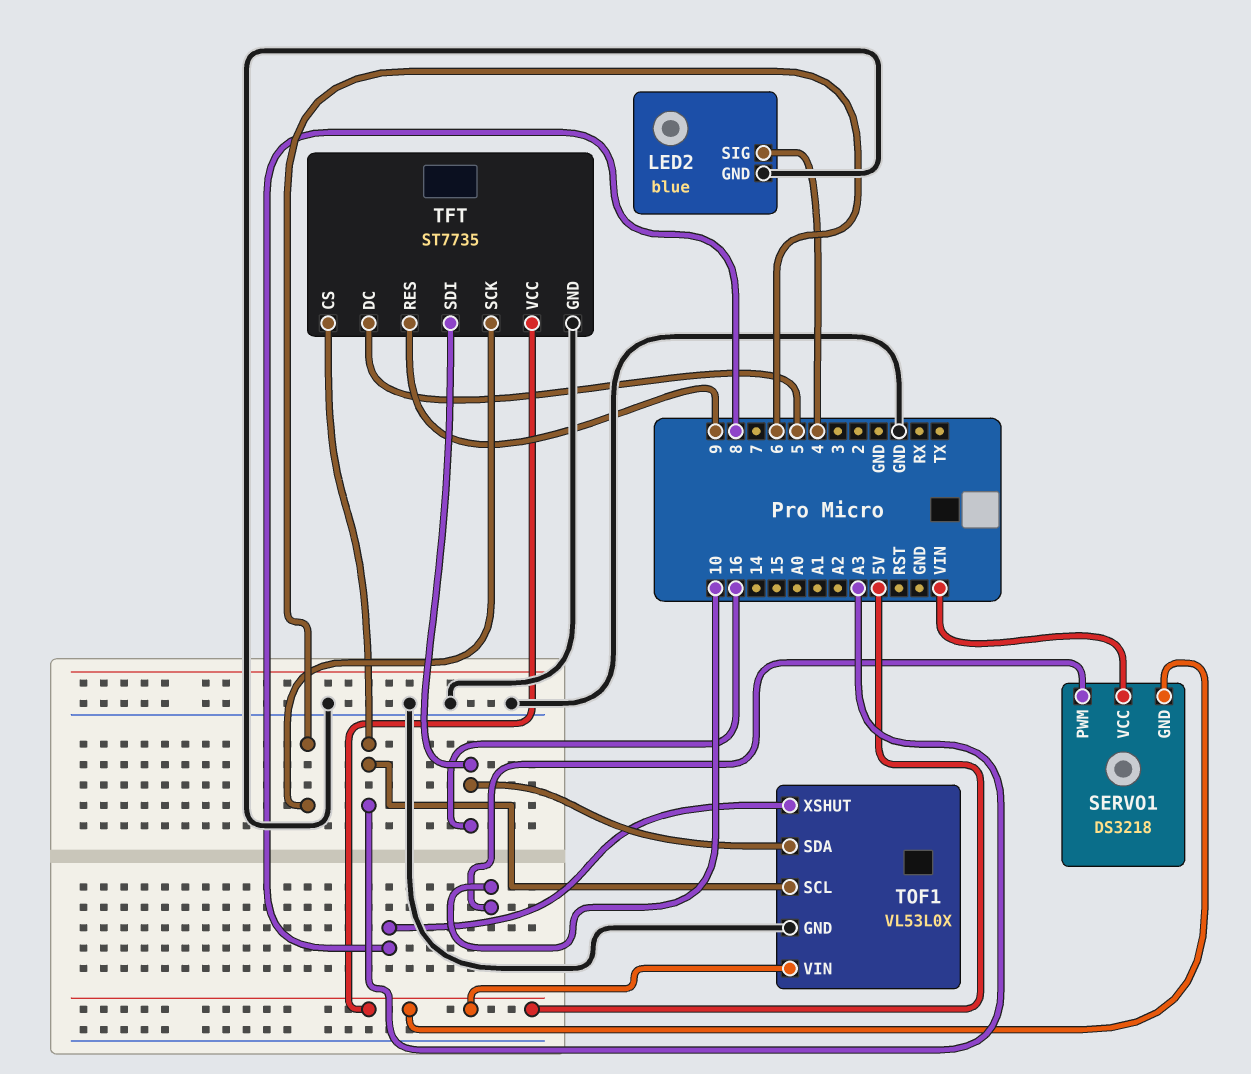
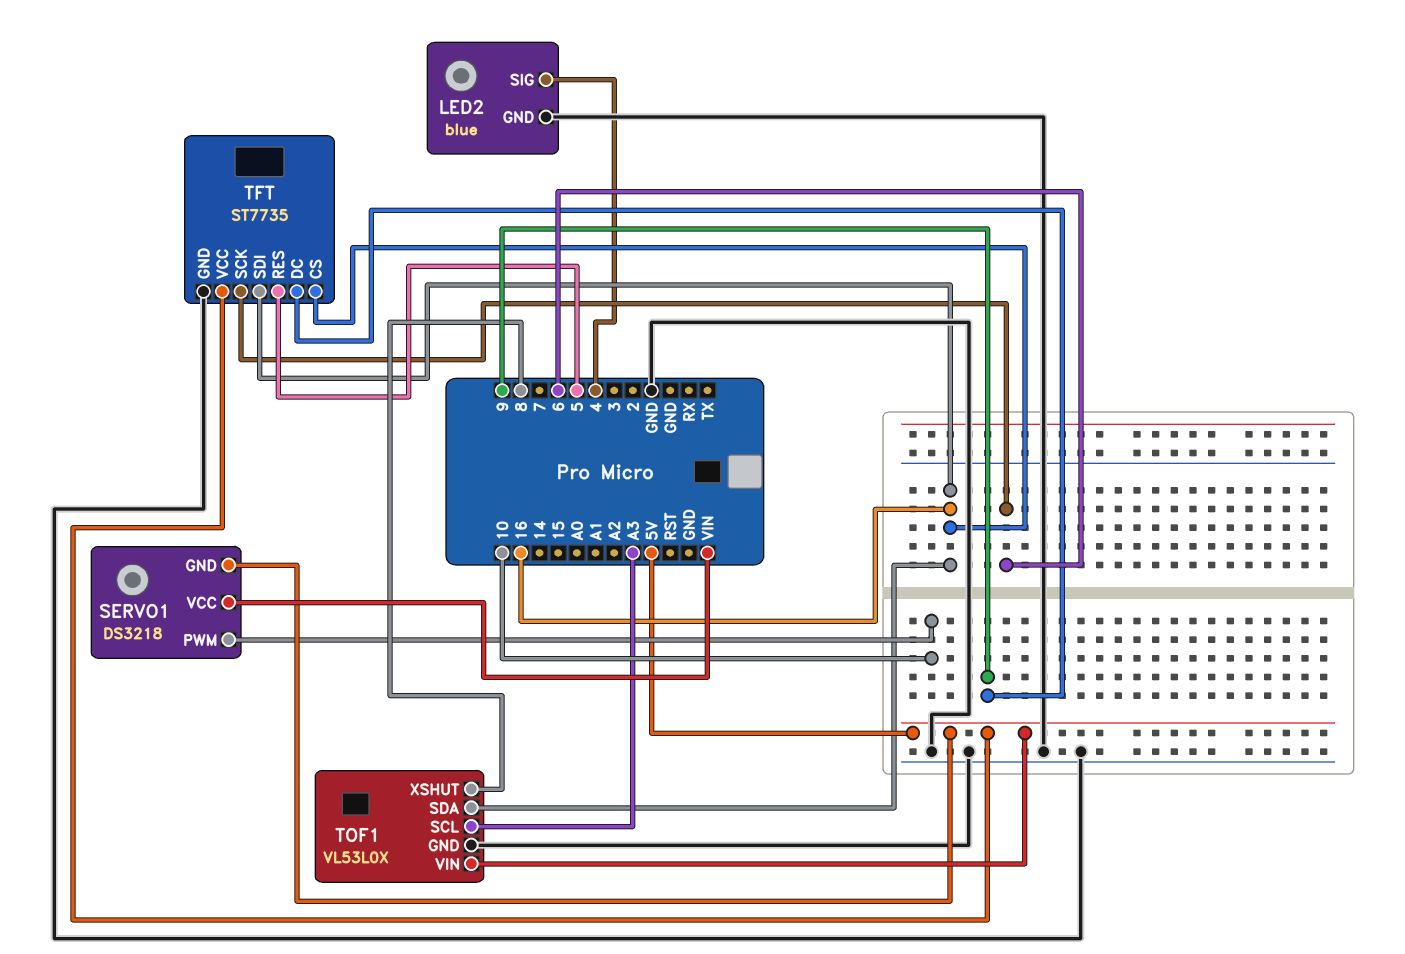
TFT pin CS: A3 -> 16
TFT pin DC: 5 -> 9
TFT pin RES: 9 -> 5

